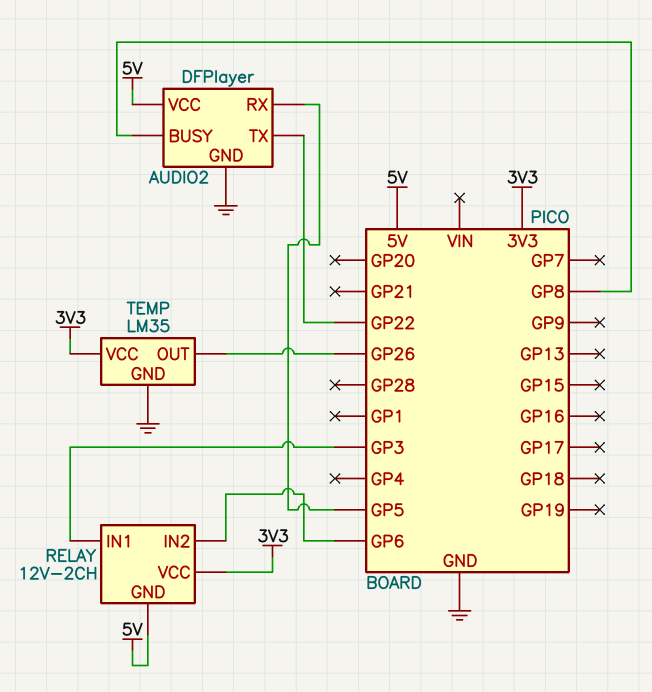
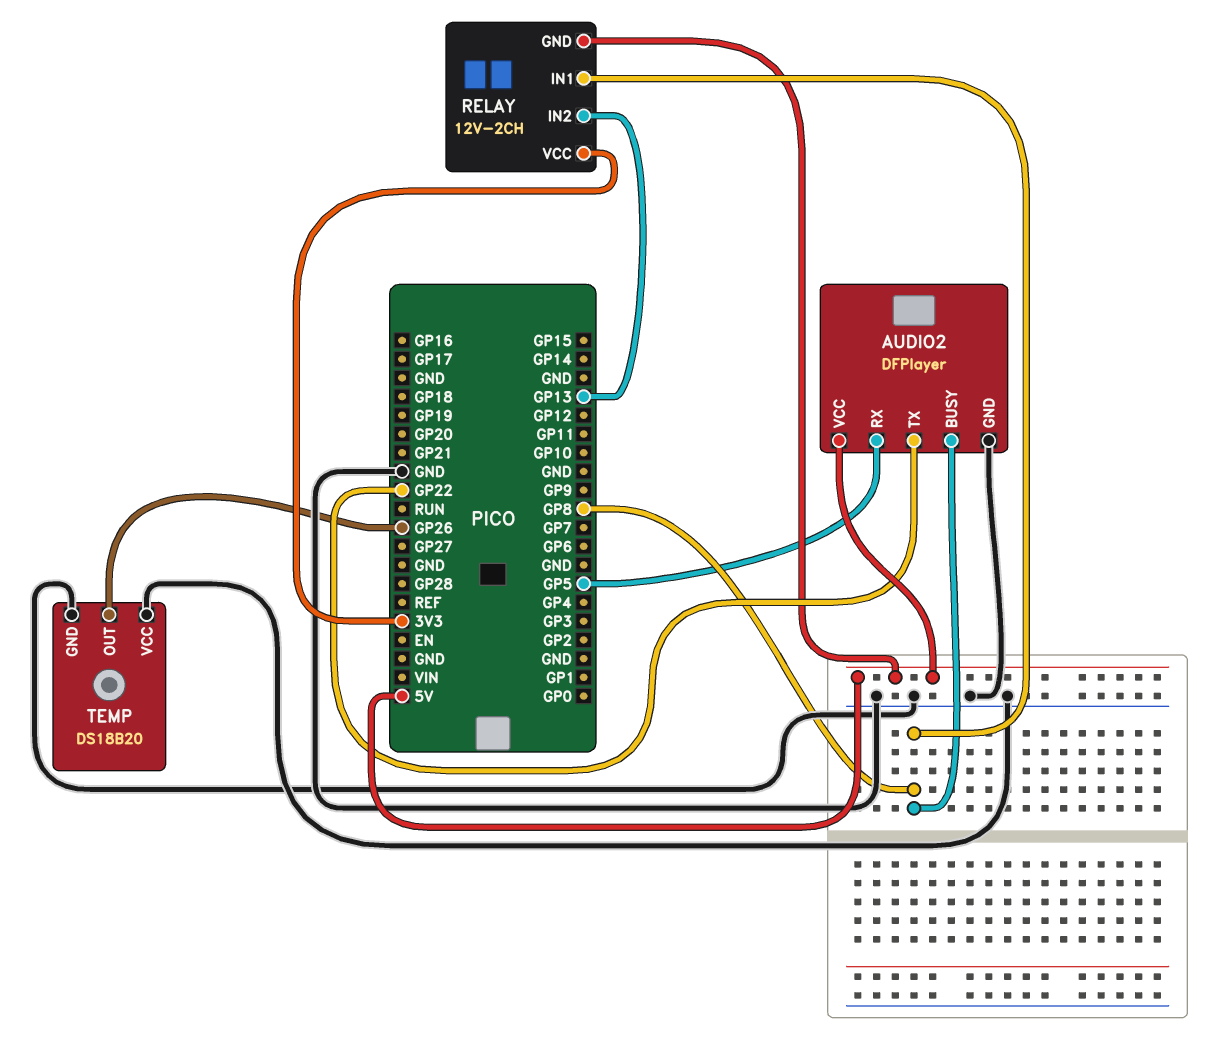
RELAY pin IN1: GP3 -> GP8
RELAY pin IN2: GP6 -> GP13
TEMP: LM35 -> DS18B20
TEMP pin VCC: 3V3 -> GND

